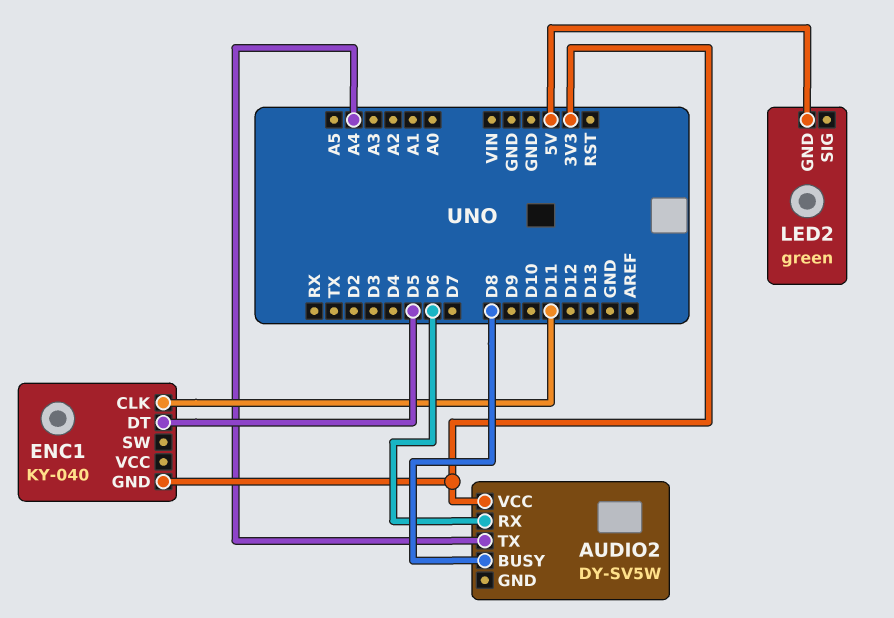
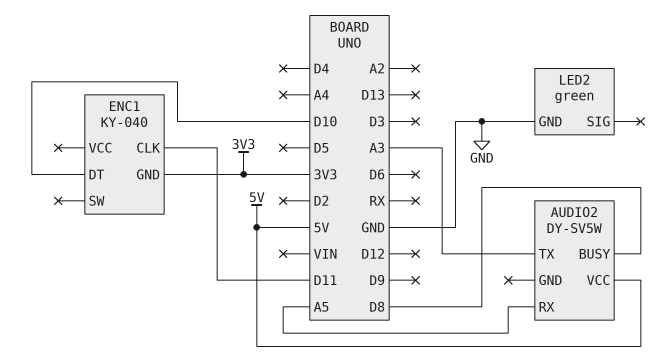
AUDIO2 pin RX: D6 -> A5
AUDIO2 pin TX: A4 -> A3
AUDIO2 pin VCC: 3V3 -> 5V
ENC1 pin DT: D5 -> D10
LED2 pin GND: 5V -> GND

